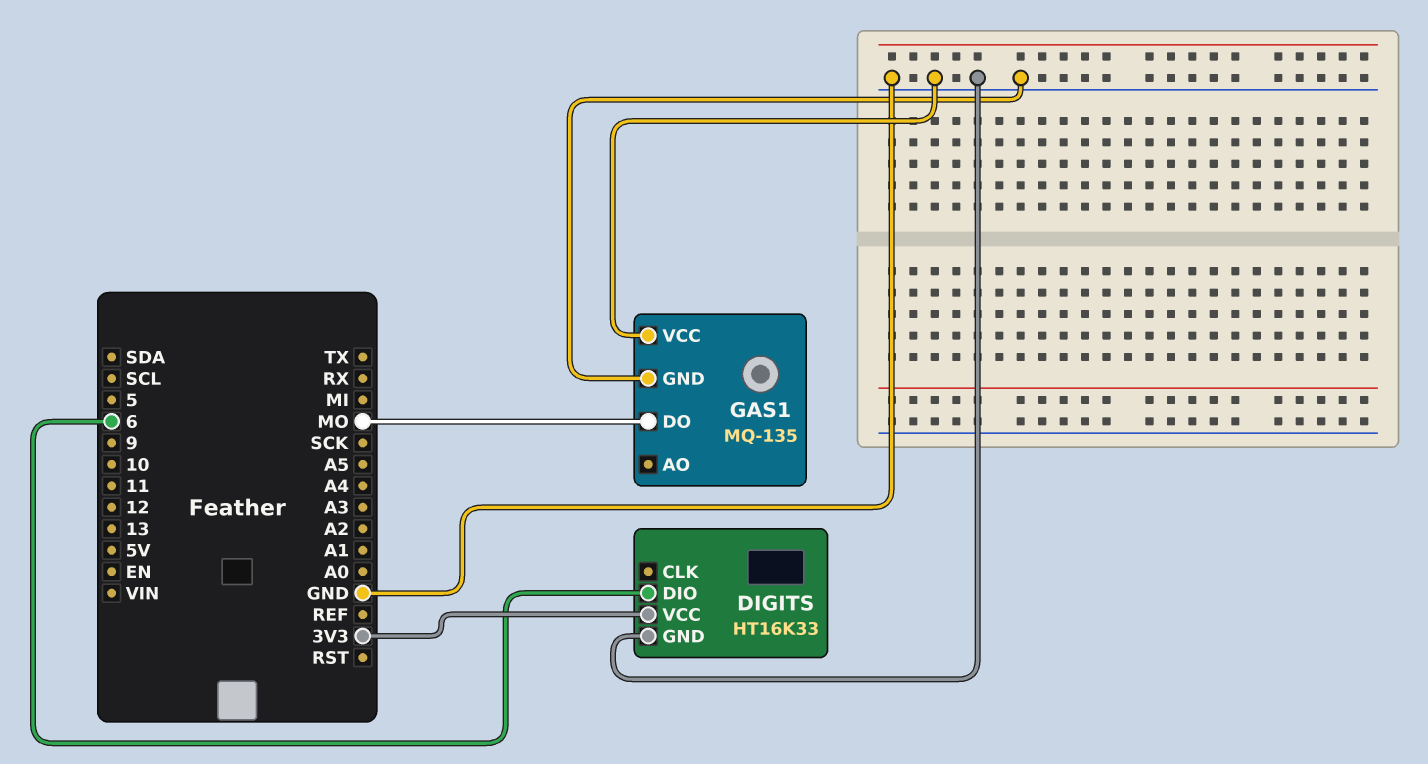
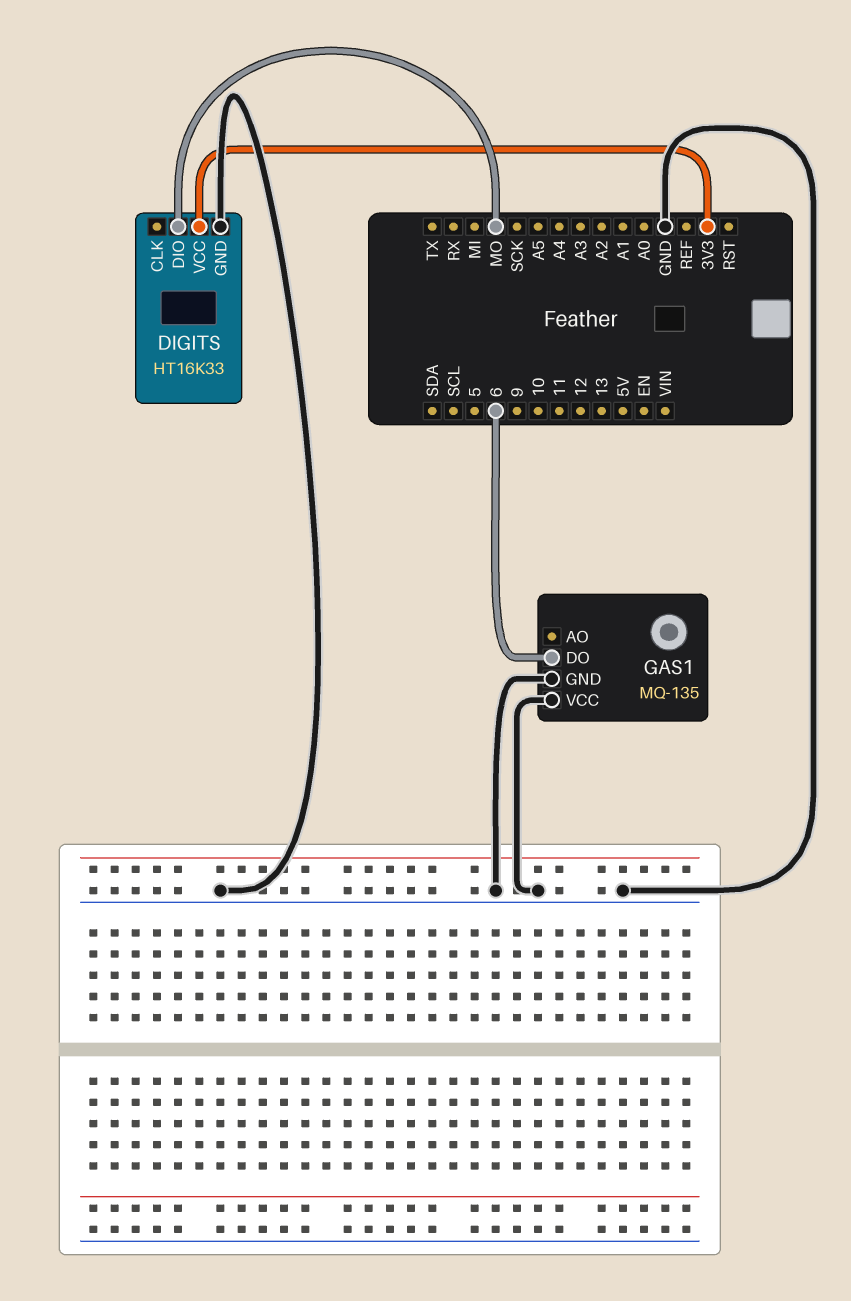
DIGITS pin DIO: 6 -> MO
GAS1 pin DO: MO -> 6

